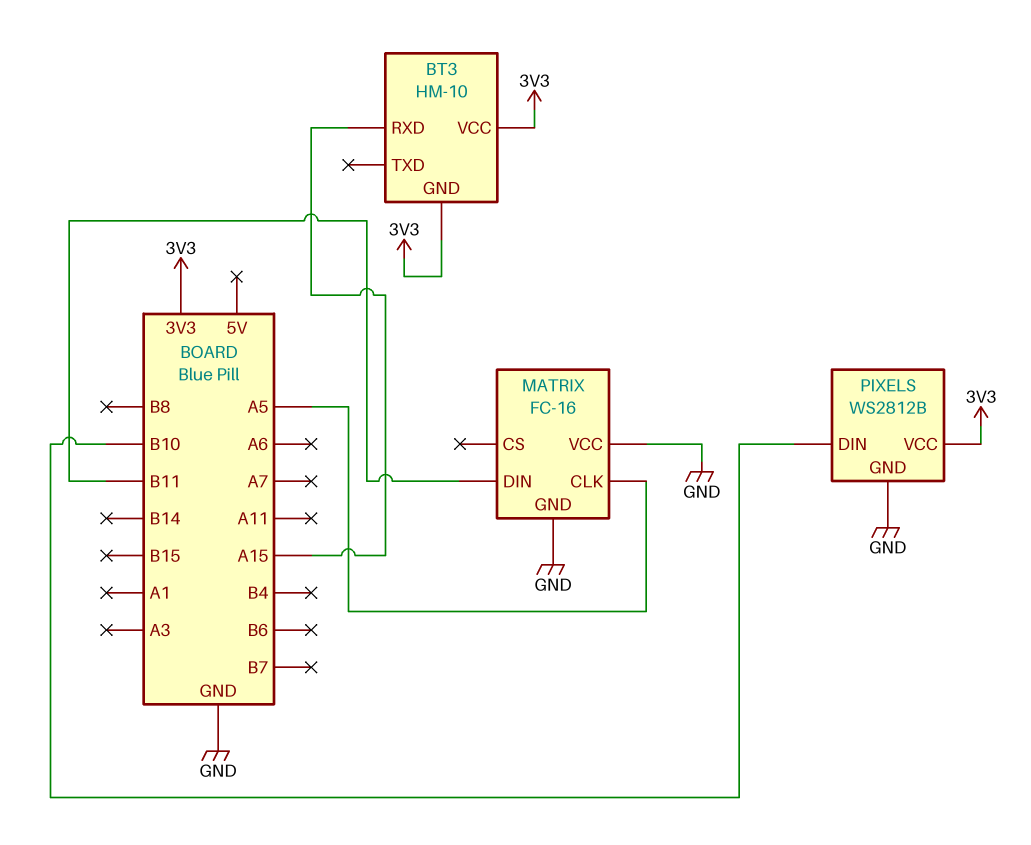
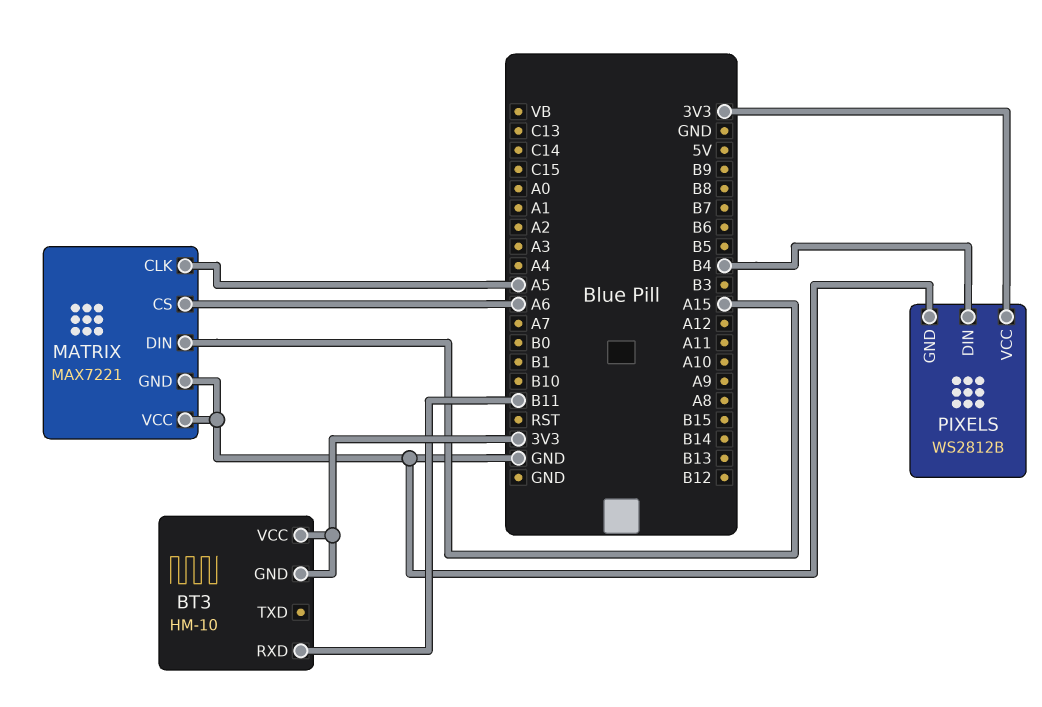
BT3 pin RXD: A15 -> B11
MATRIX: FC-16 -> MAX7221
MATRIX pin CS: none -> A6
MATRIX pin DIN: B11 -> A15
PIXELS pin DIN: B10 -> B4

